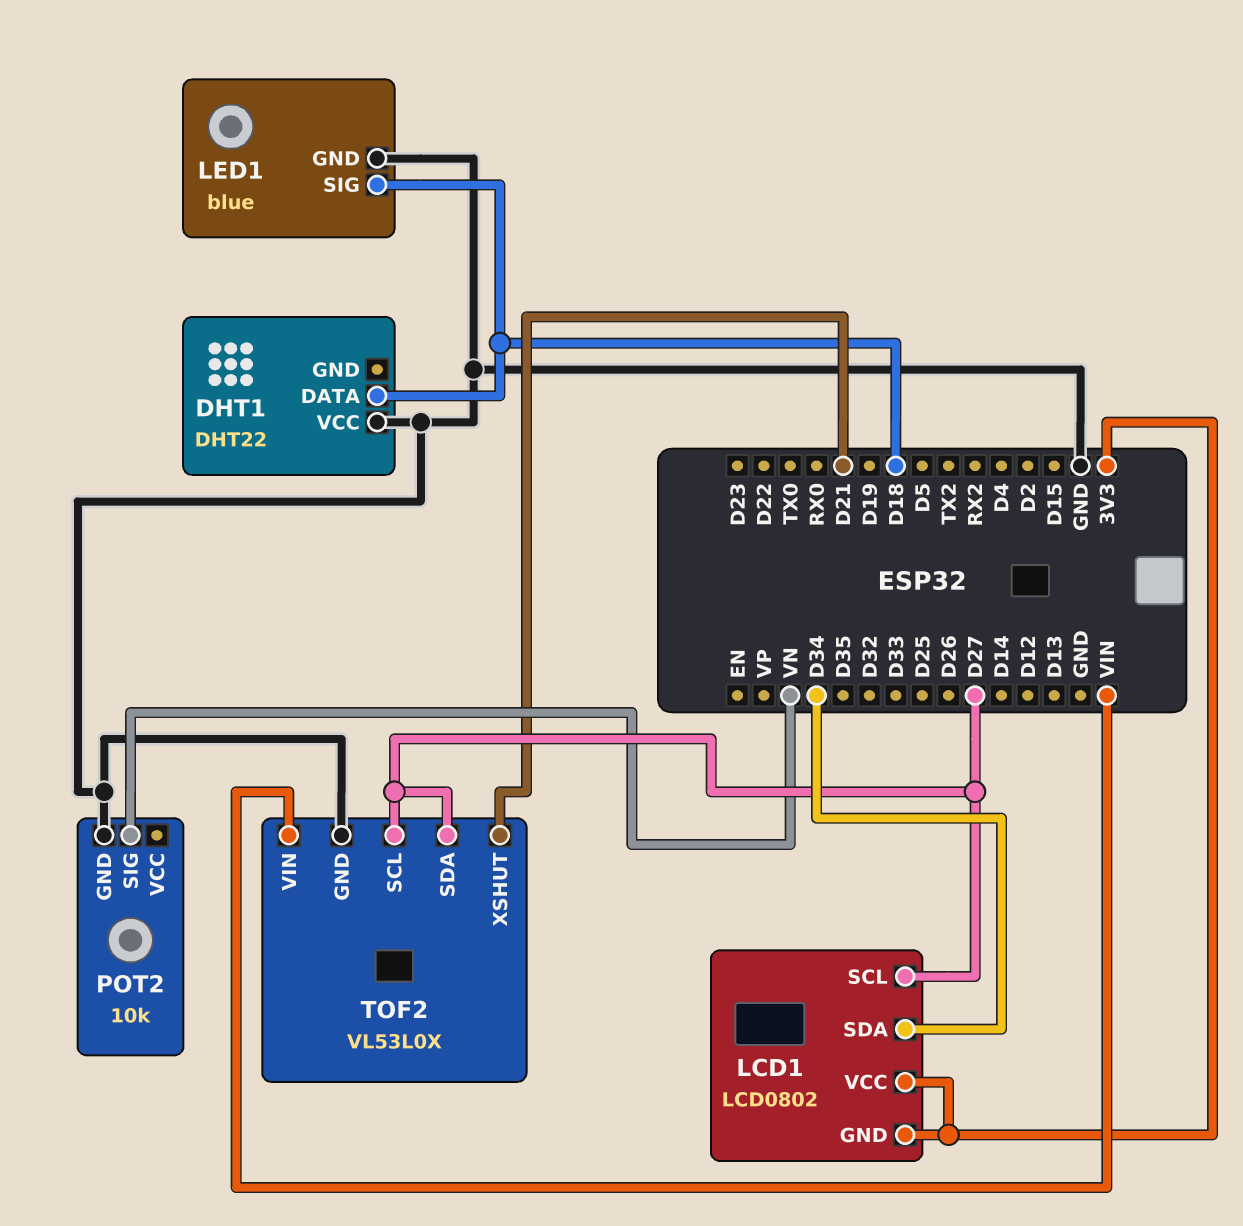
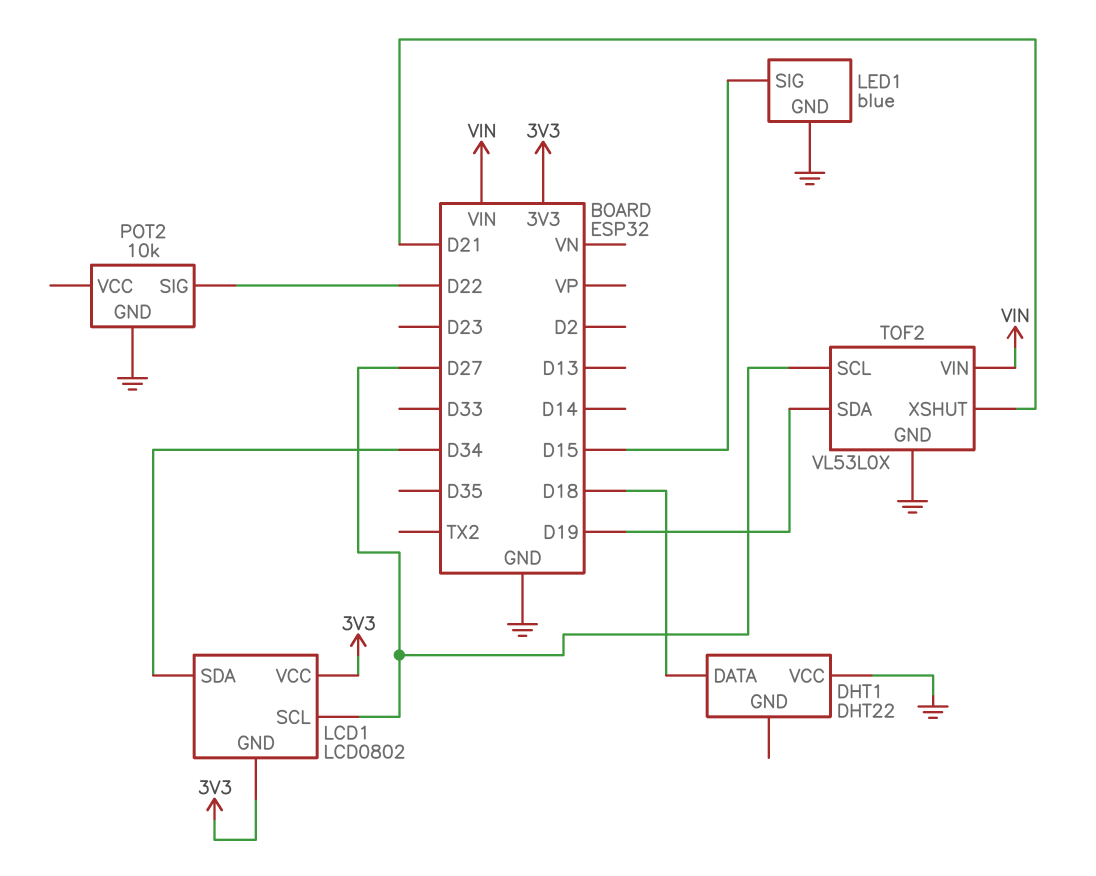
LED1 pin SIG: D18 -> D15
POT2 pin SIG: VN -> D22
TOF2 pin SDA: D27 -> D19

